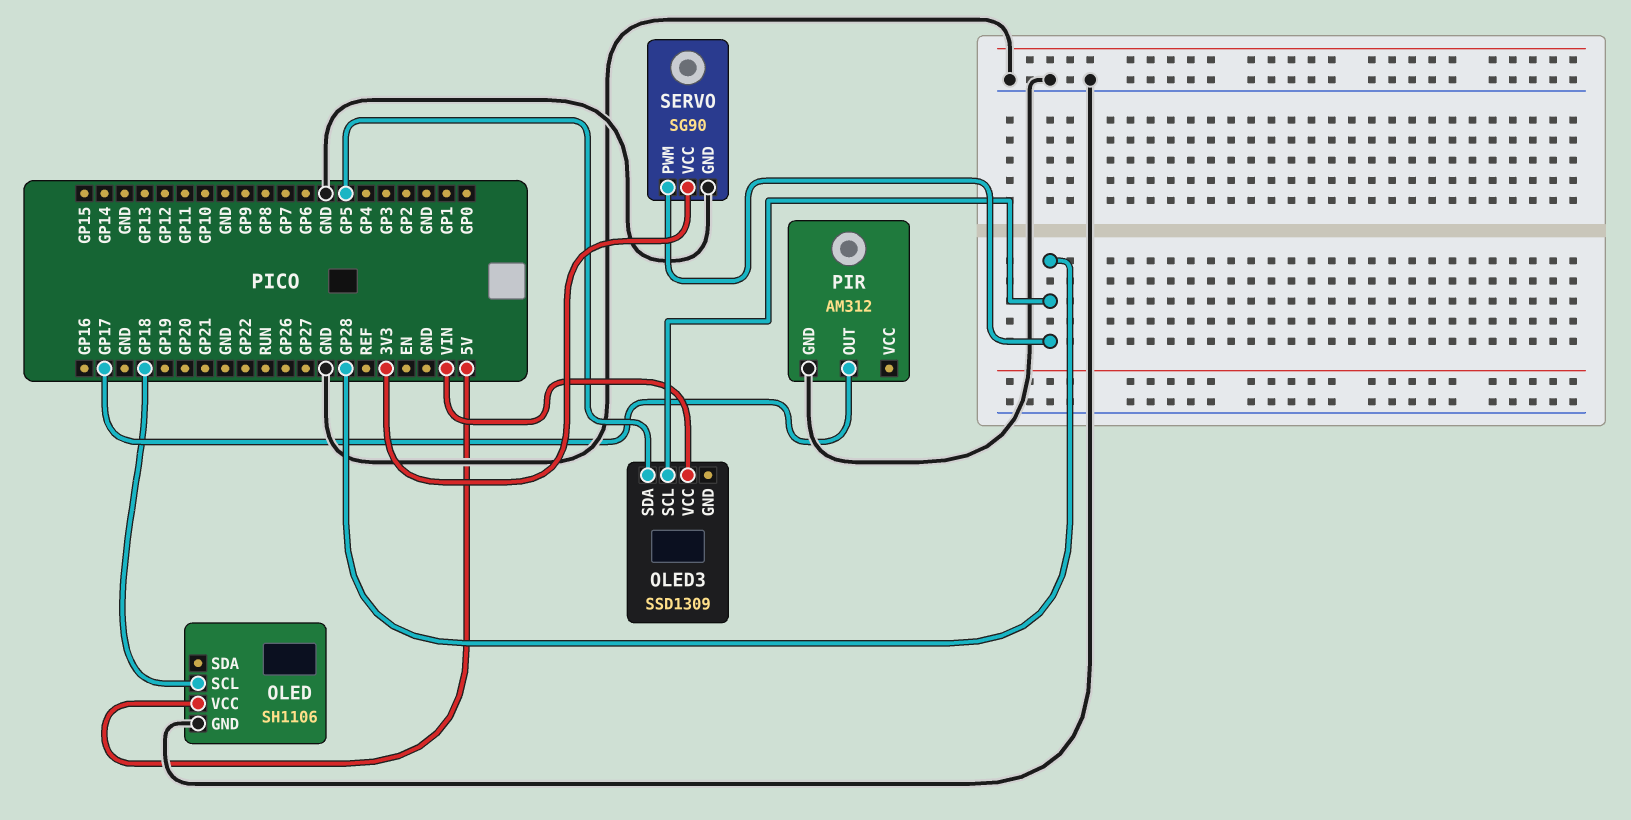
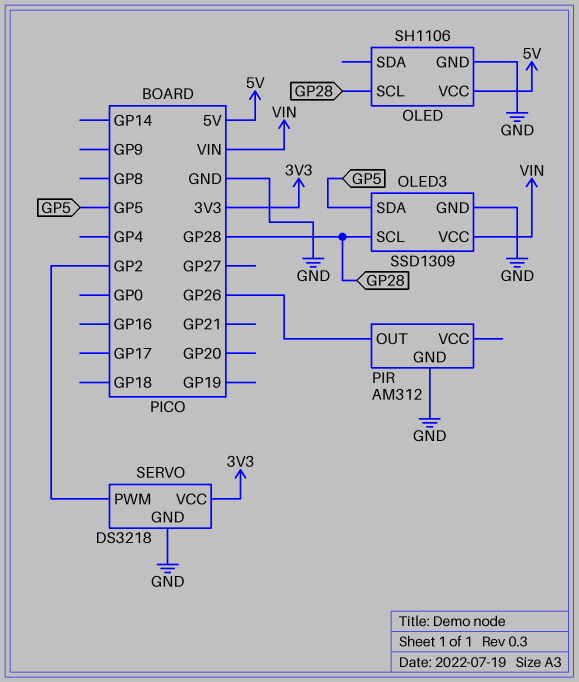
OLED pin SCL: GP18 -> GP28
OLED3 pin GND: none -> GND
PIR pin OUT: GP17 -> GP26
SERVO: SG90 -> DS3218
SERVO pin PWM: GP28 -> GP2

